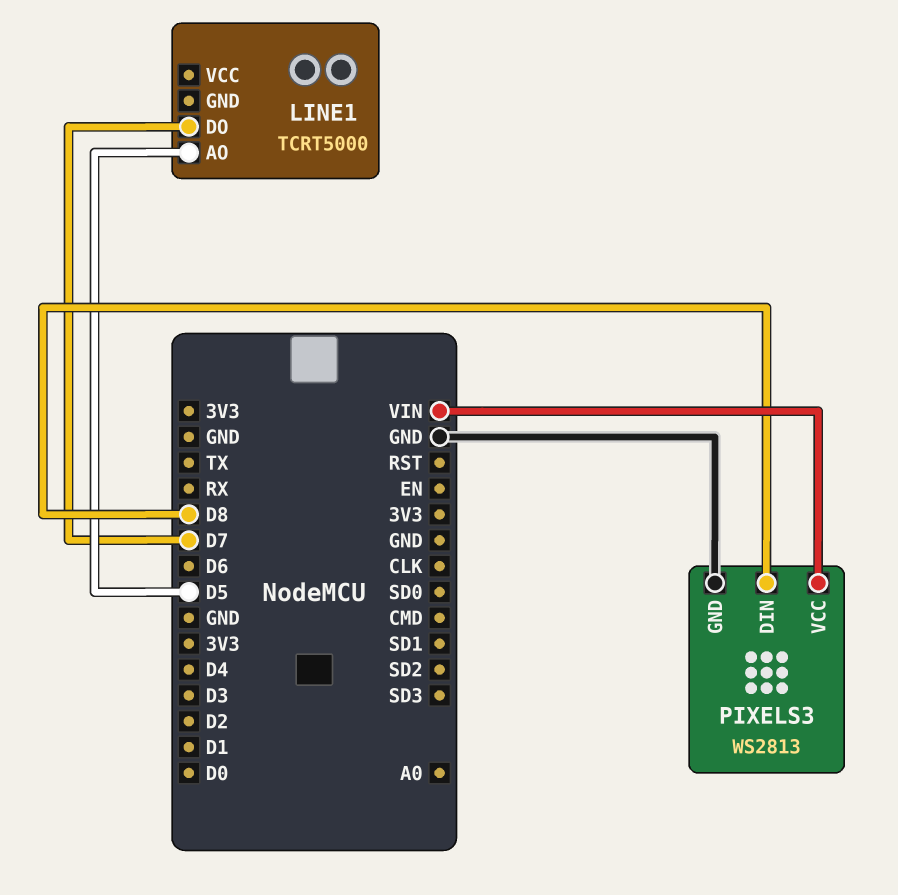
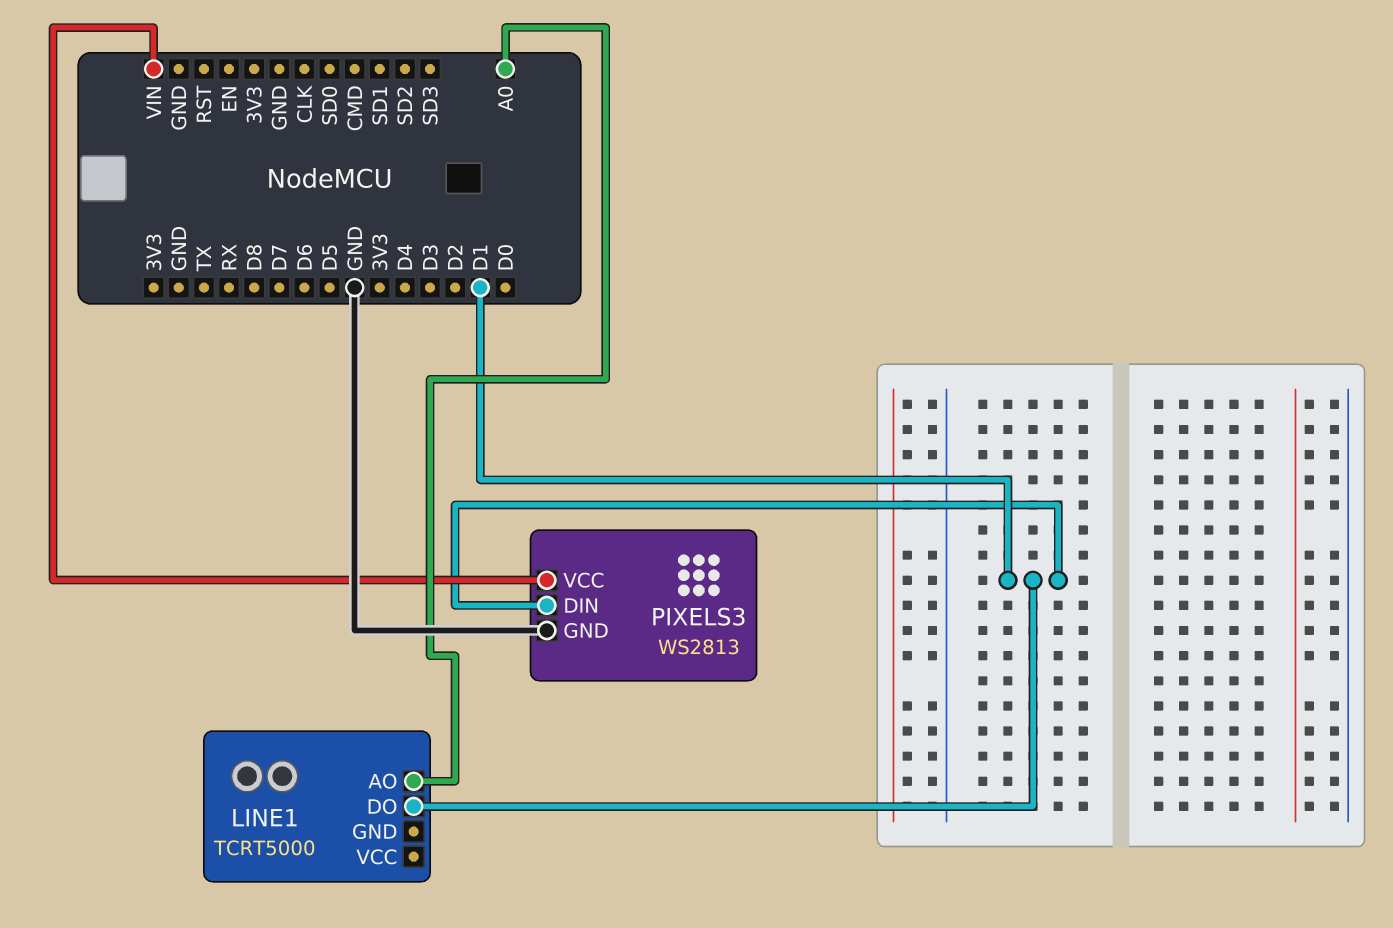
LINE1 pin AO: D5 -> A0
LINE1 pin DO: D7 -> D1
PIXELS3 pin DIN: D8 -> D1

